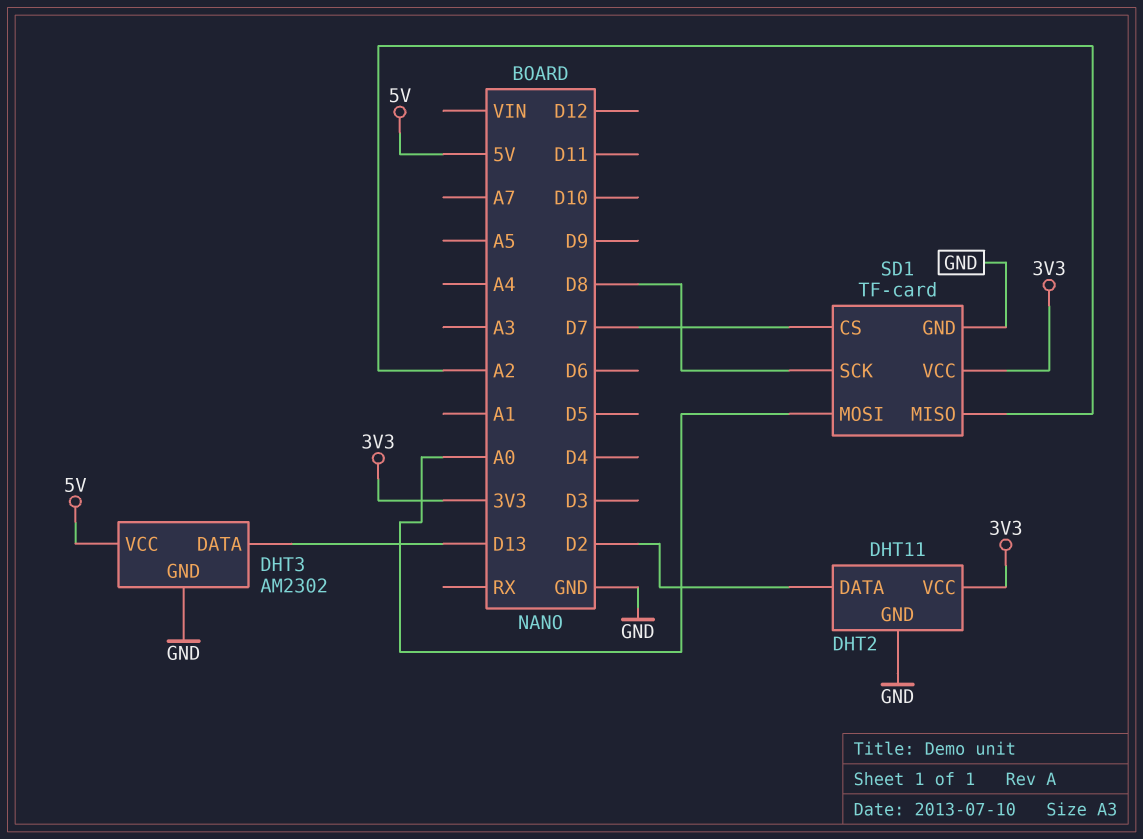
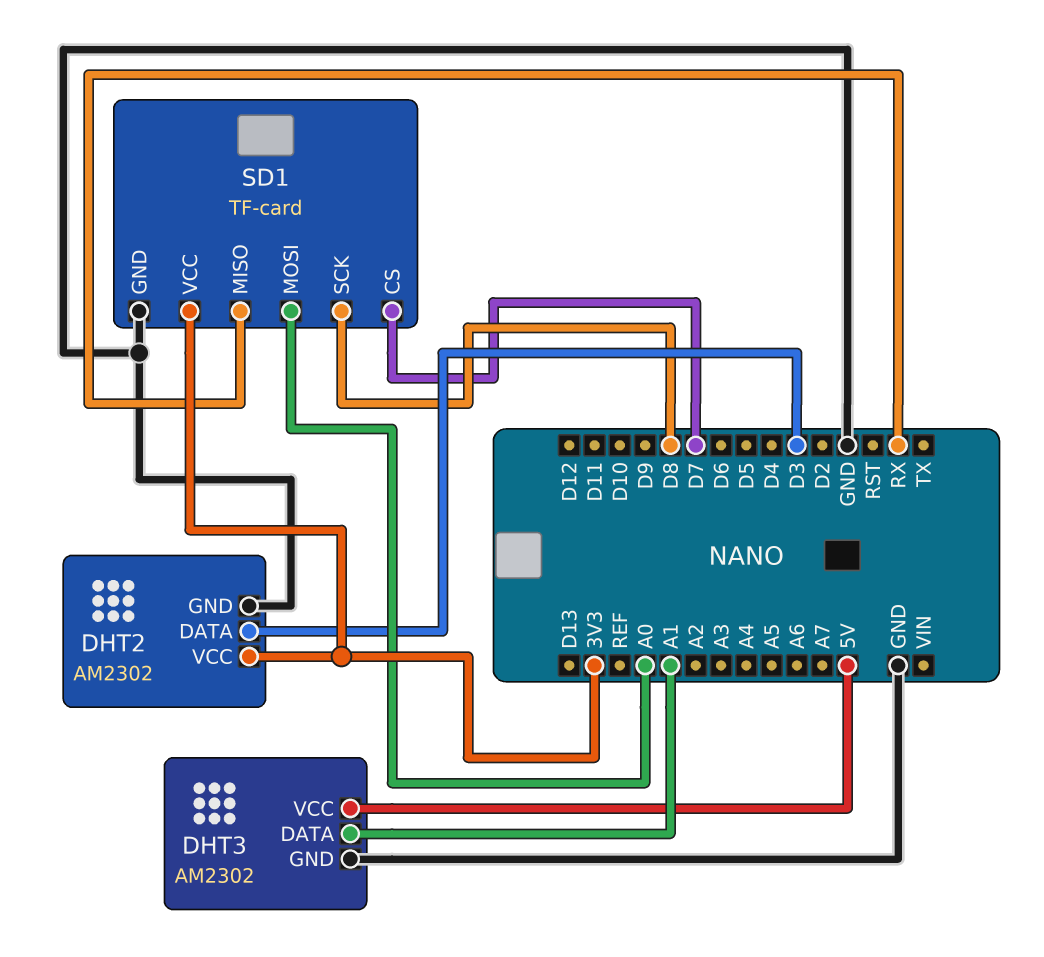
DHT2: DHT11 -> AM2302
DHT2 pin DATA: D2 -> D3
DHT3 pin DATA: D13 -> A1
SD1 pin MISO: A2 -> RX

